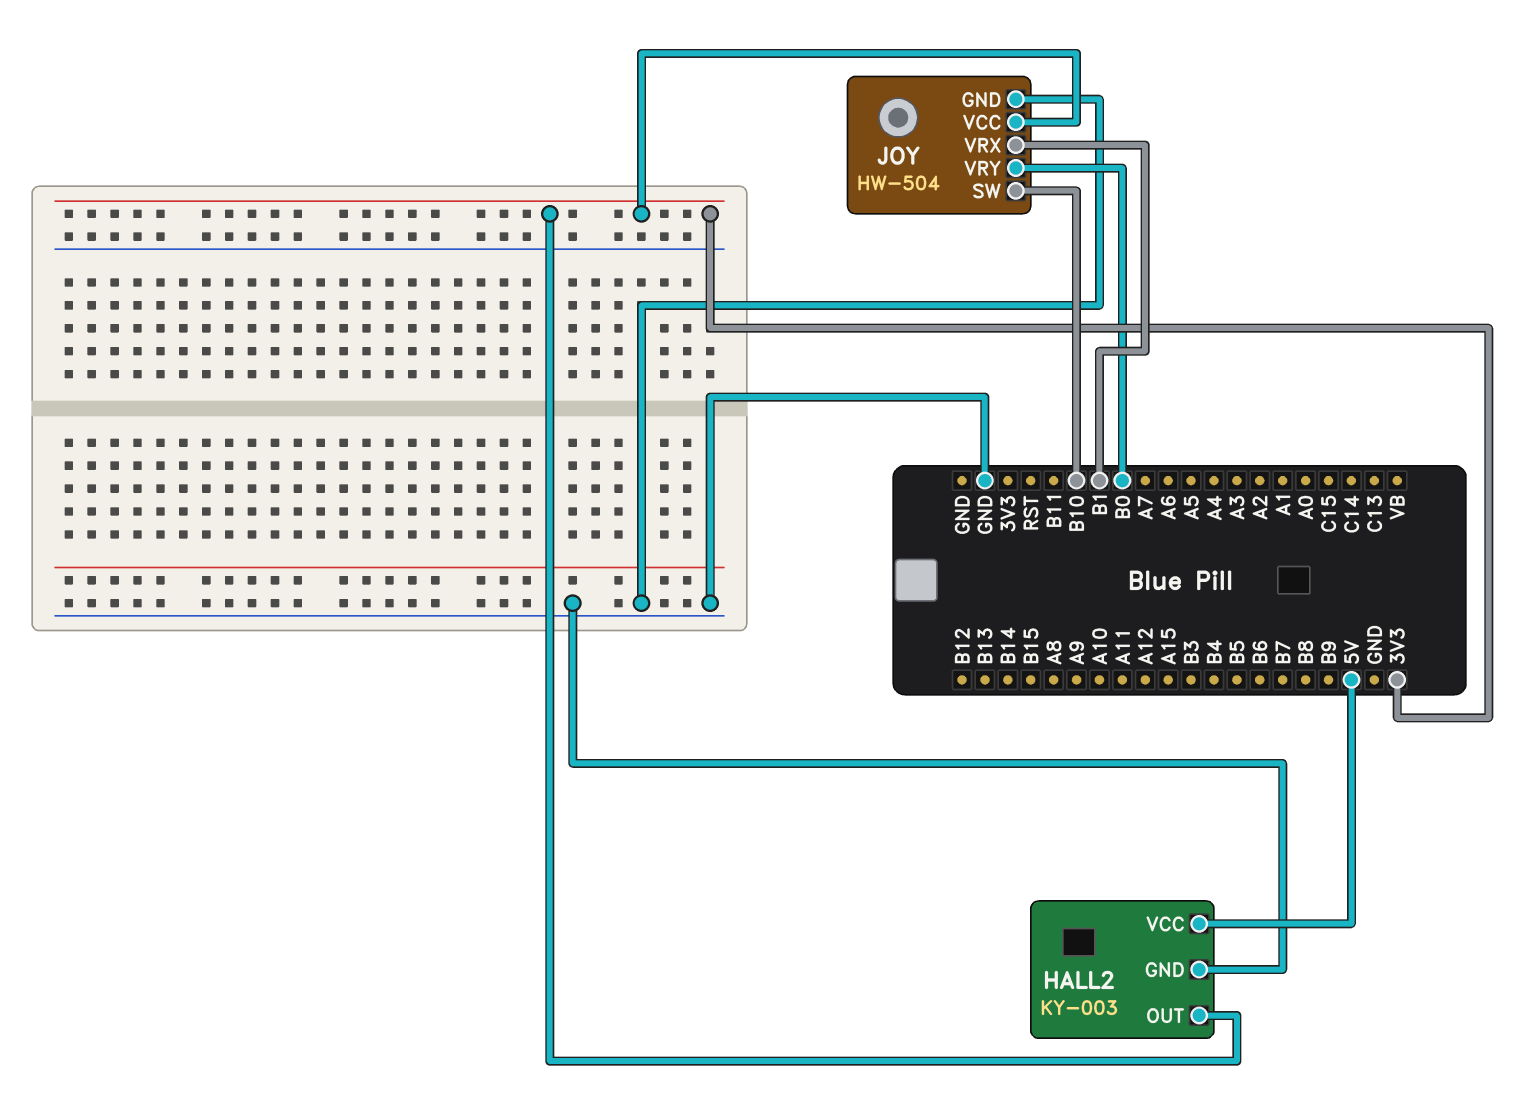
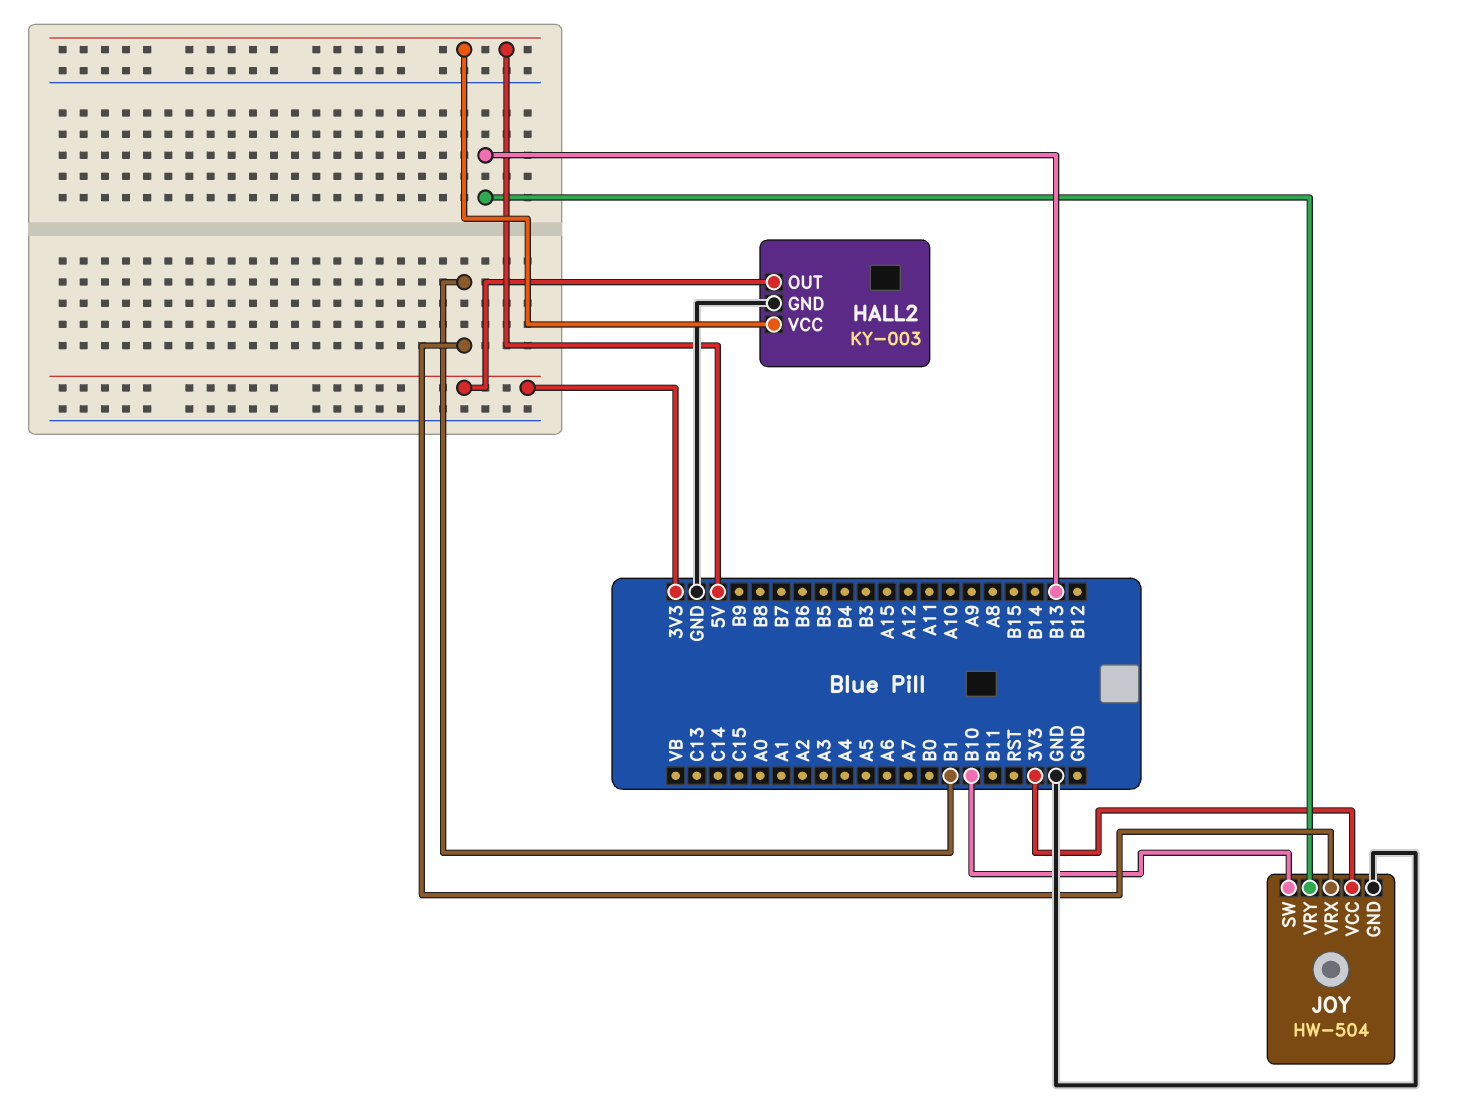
JOY pin VRY: B0 -> B13

